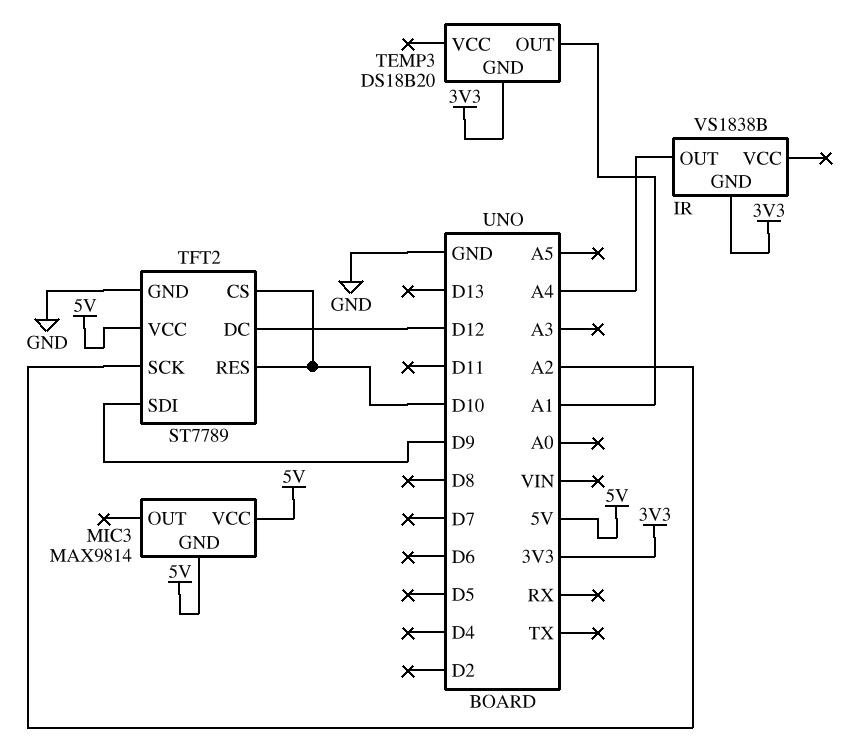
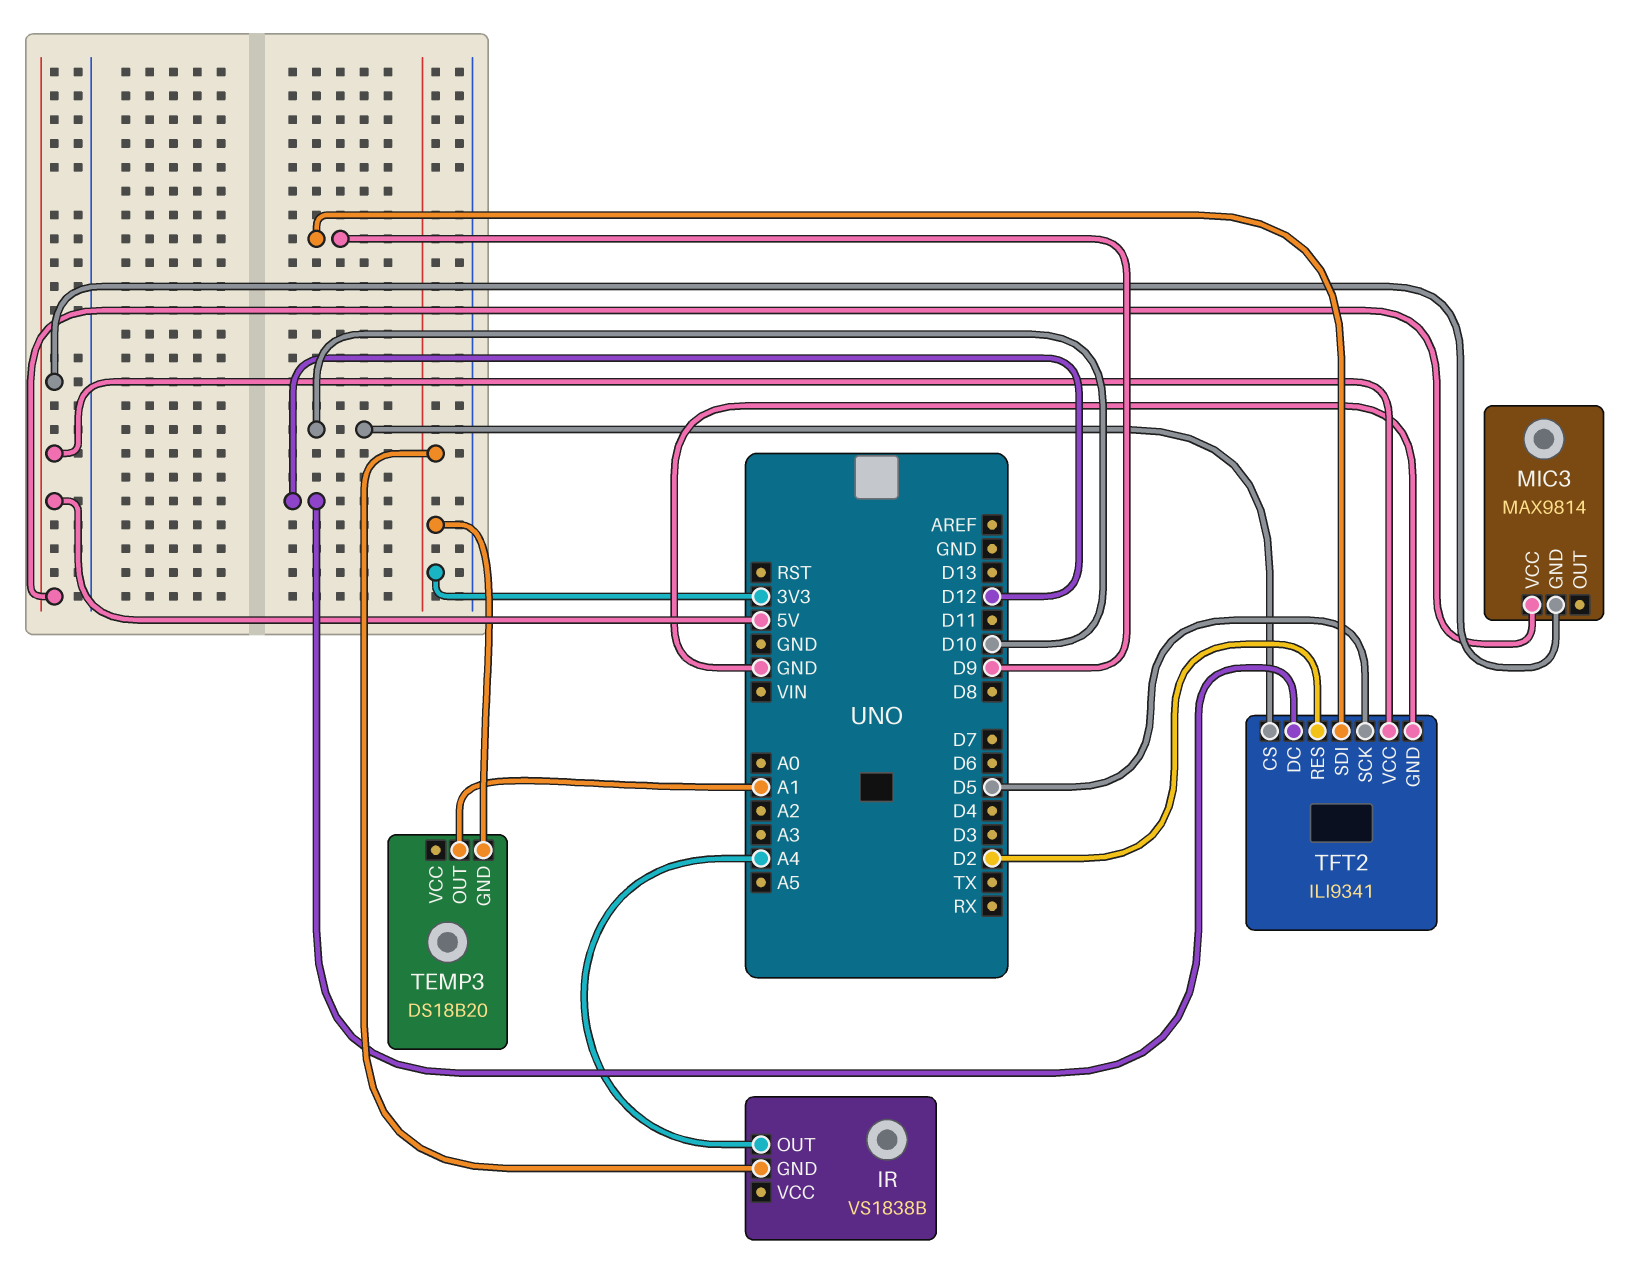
TFT2: ST7789 -> ILI9341
TFT2 pin RES: D10 -> D2
TFT2 pin SCK: A2 -> D5

